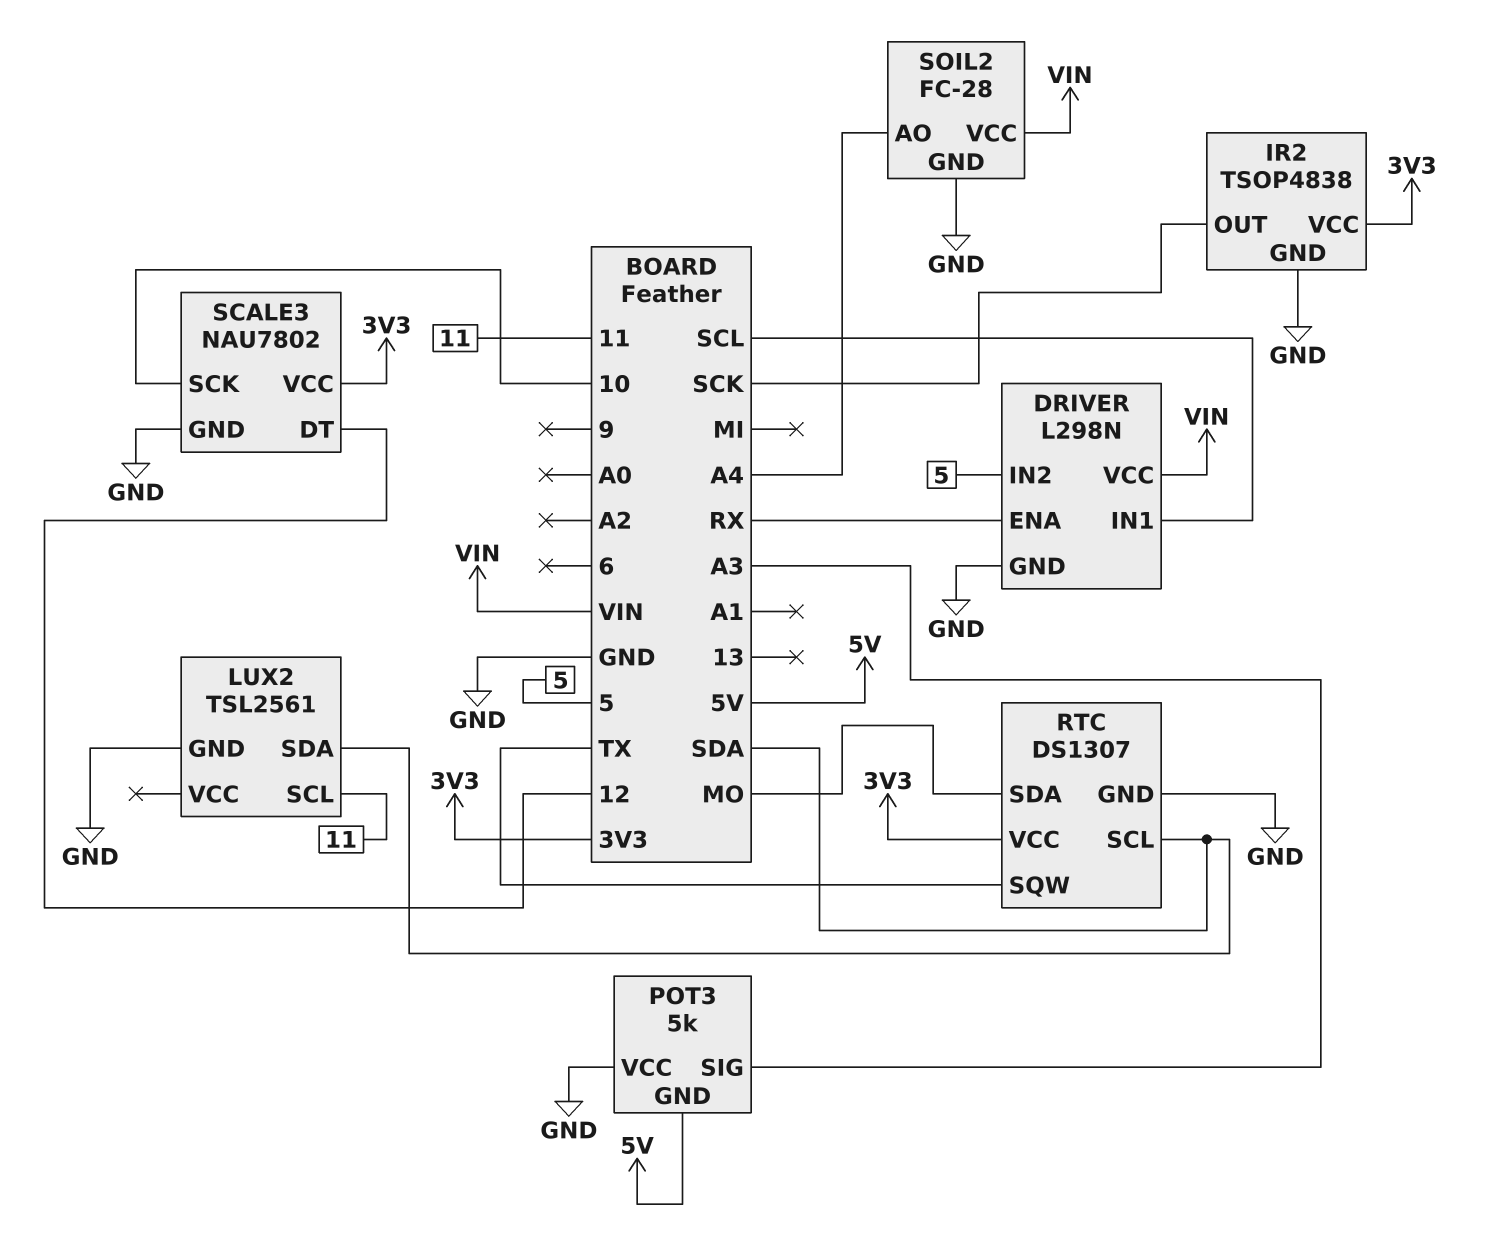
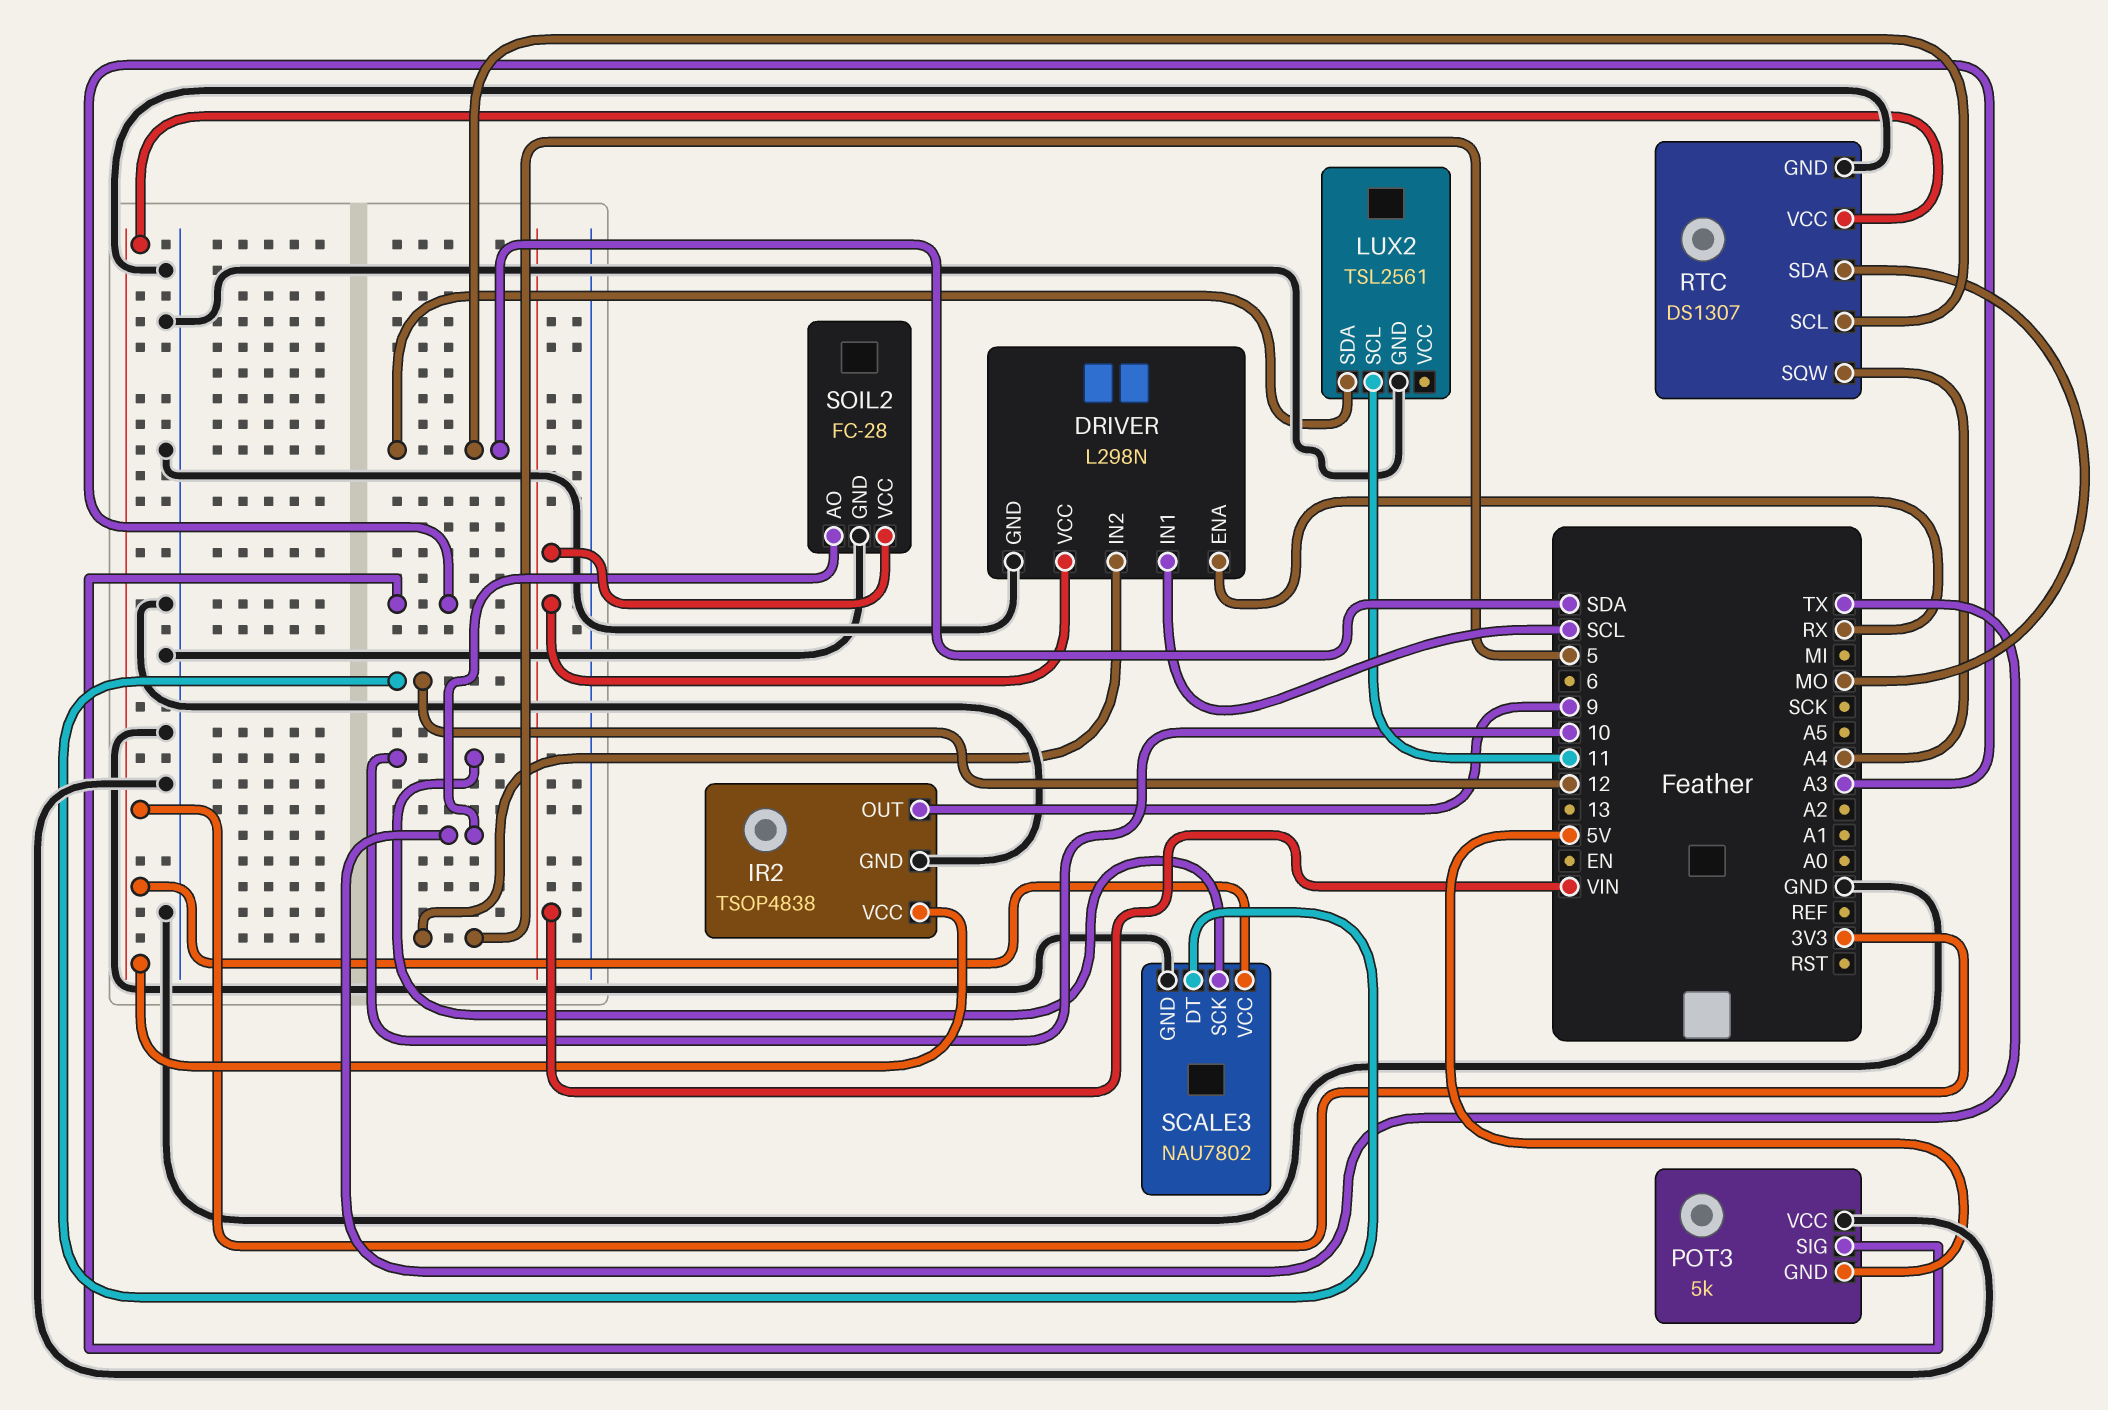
IR2 pin OUT: SCK -> 9
RTC pin SQW: TX -> A4
SOIL2 pin AO: A4 -> TX

